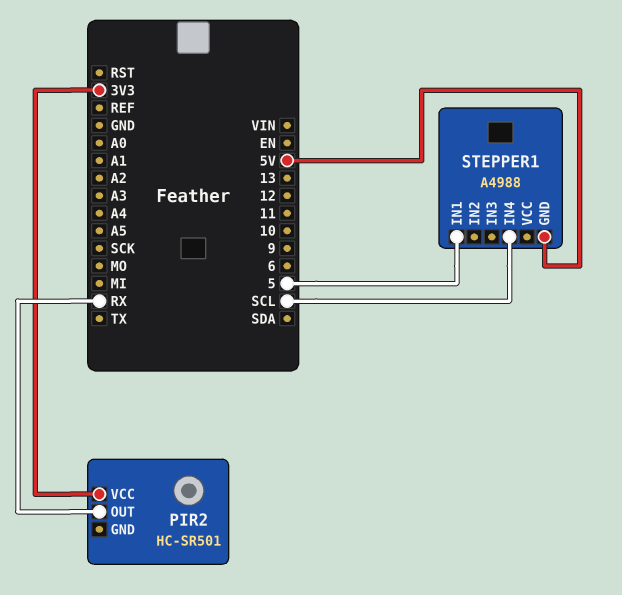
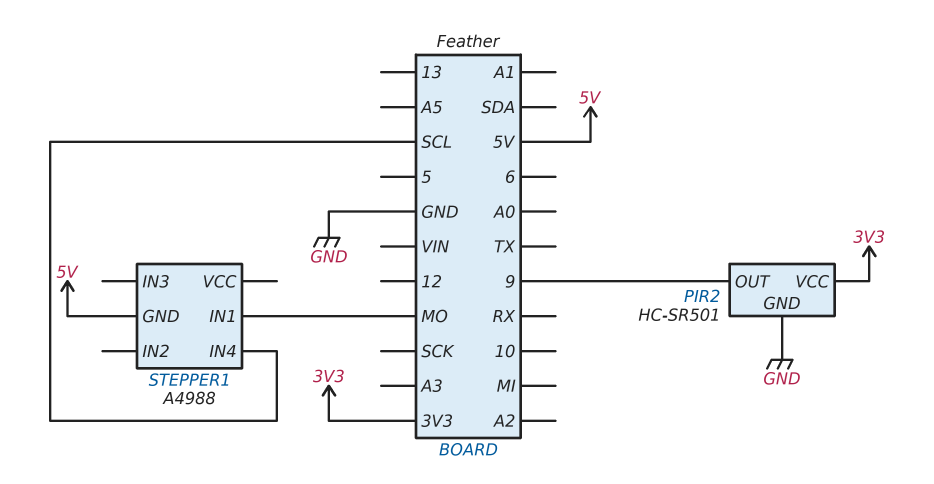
PIR2 pin GND: none -> GND
PIR2 pin OUT: RX -> 9
STEPPER1 pin IN1: 5 -> MO

